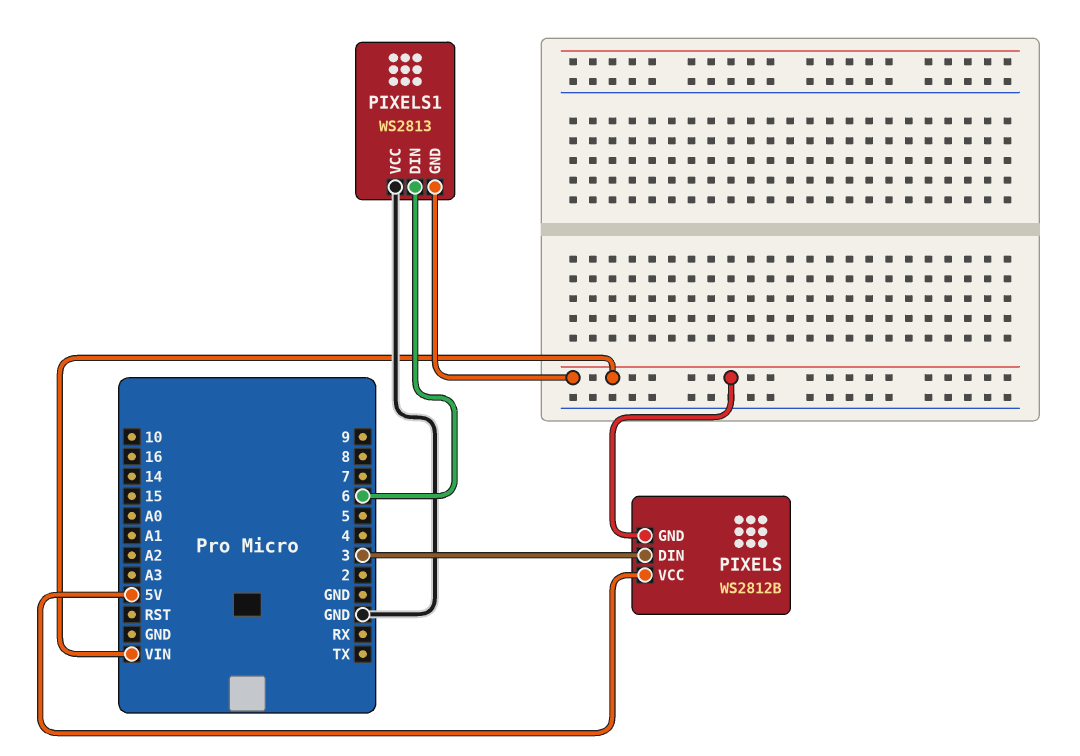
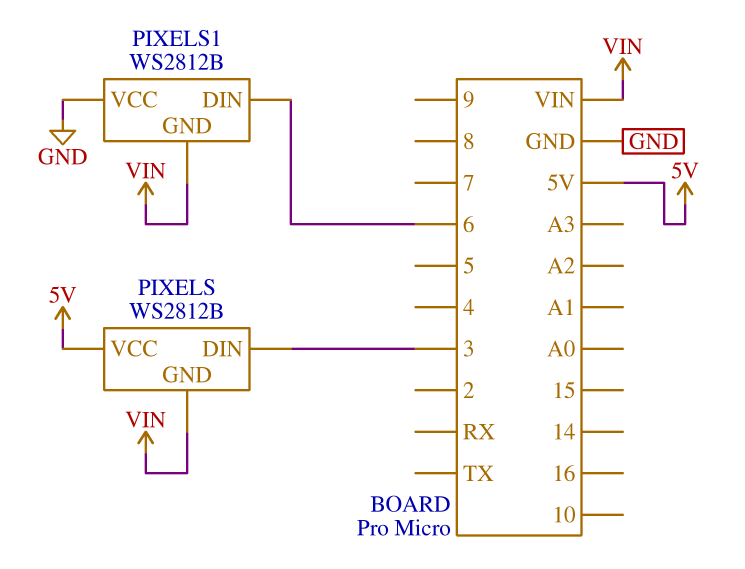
PIXELS1: WS2813 -> WS2812B

